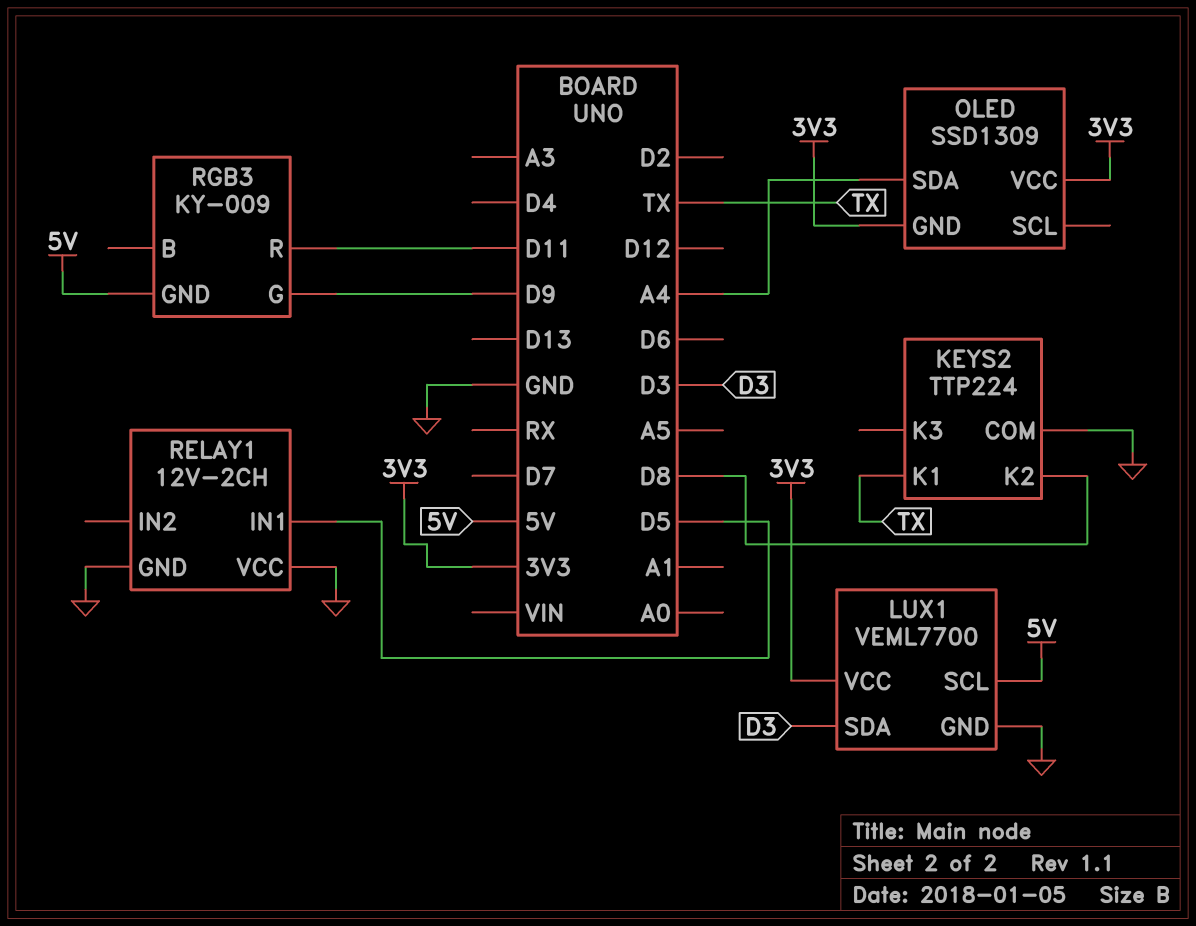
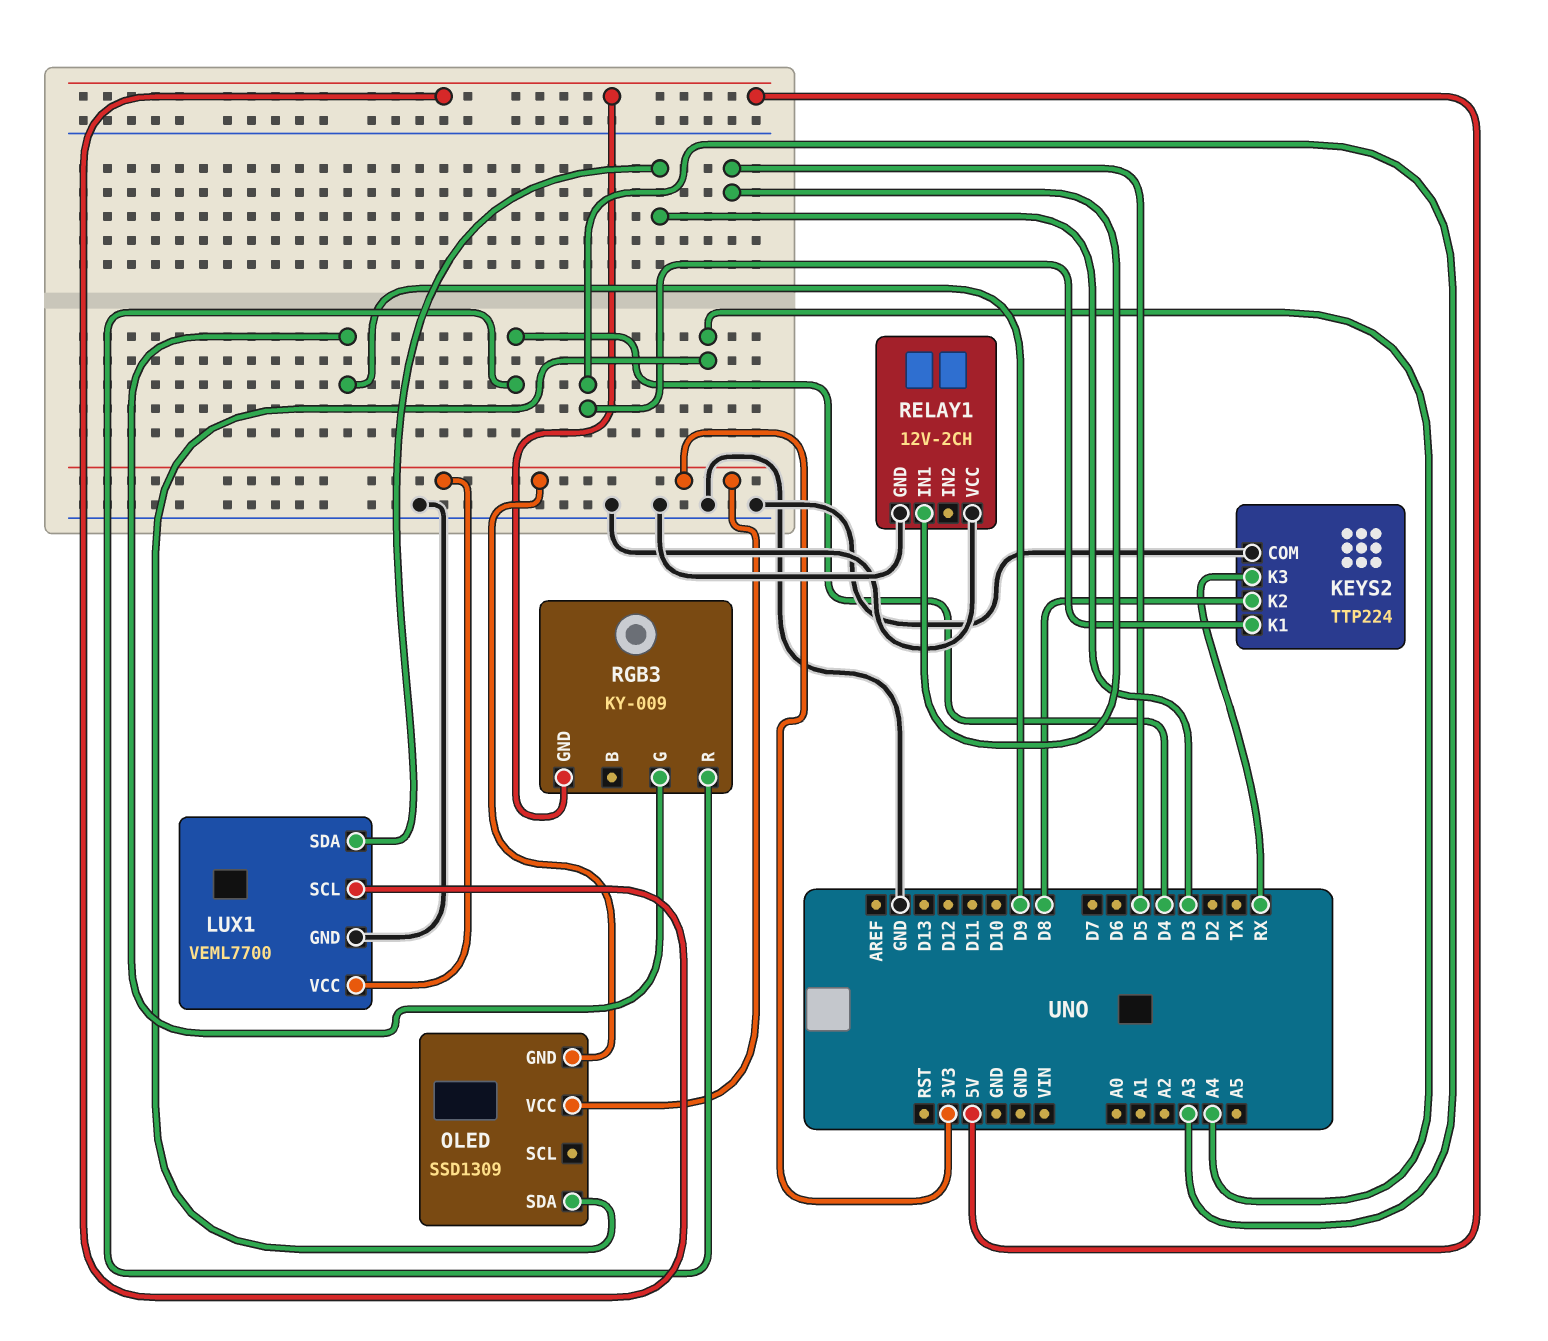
KEYS2 pin K1: TX -> A3
KEYS2 pin K3: none -> RX
RGB3 pin R: D11 -> D4

